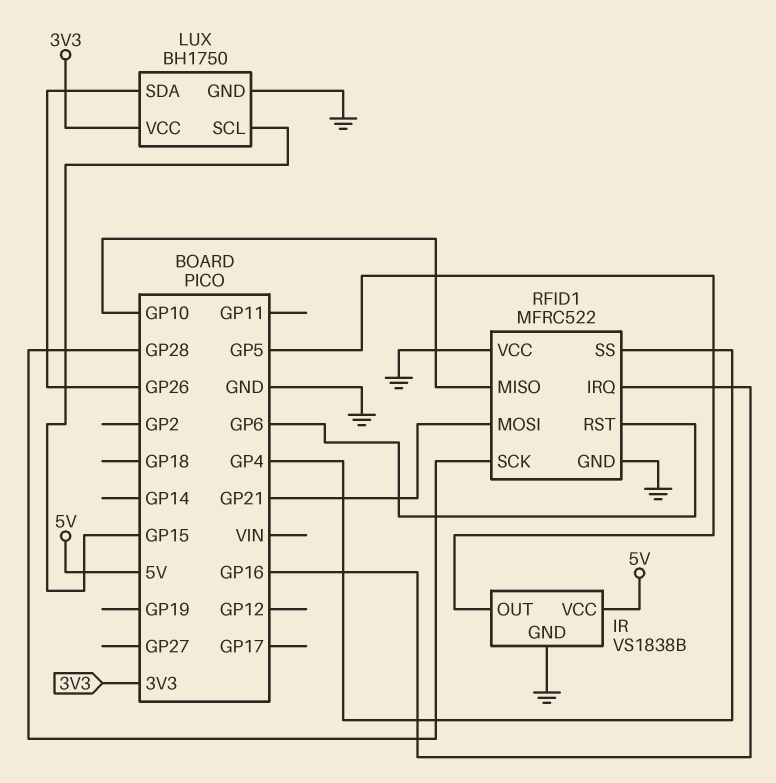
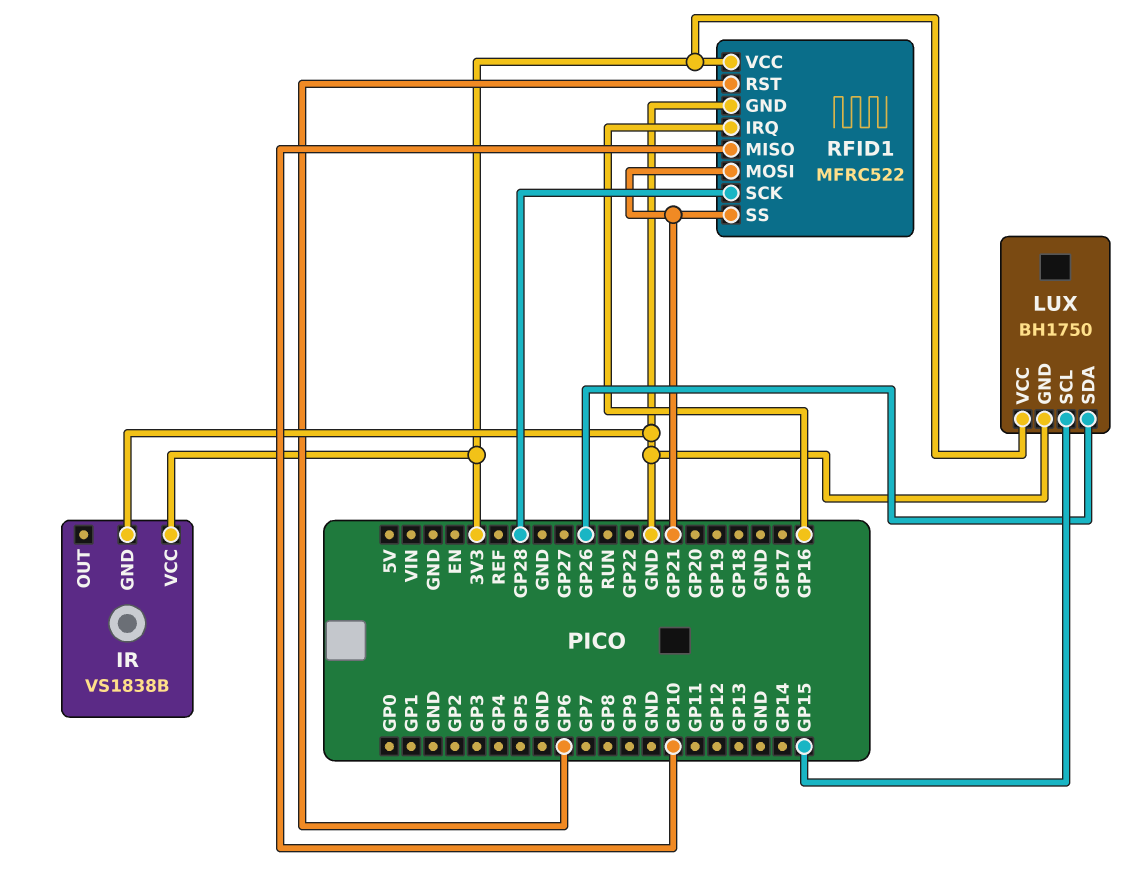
IR pin OUT: GP5 -> none
IR pin VCC: 5V -> 3V3
RFID1 pin SS: GP4 -> GP21
RFID1 pin VCC: GND -> 3V3

